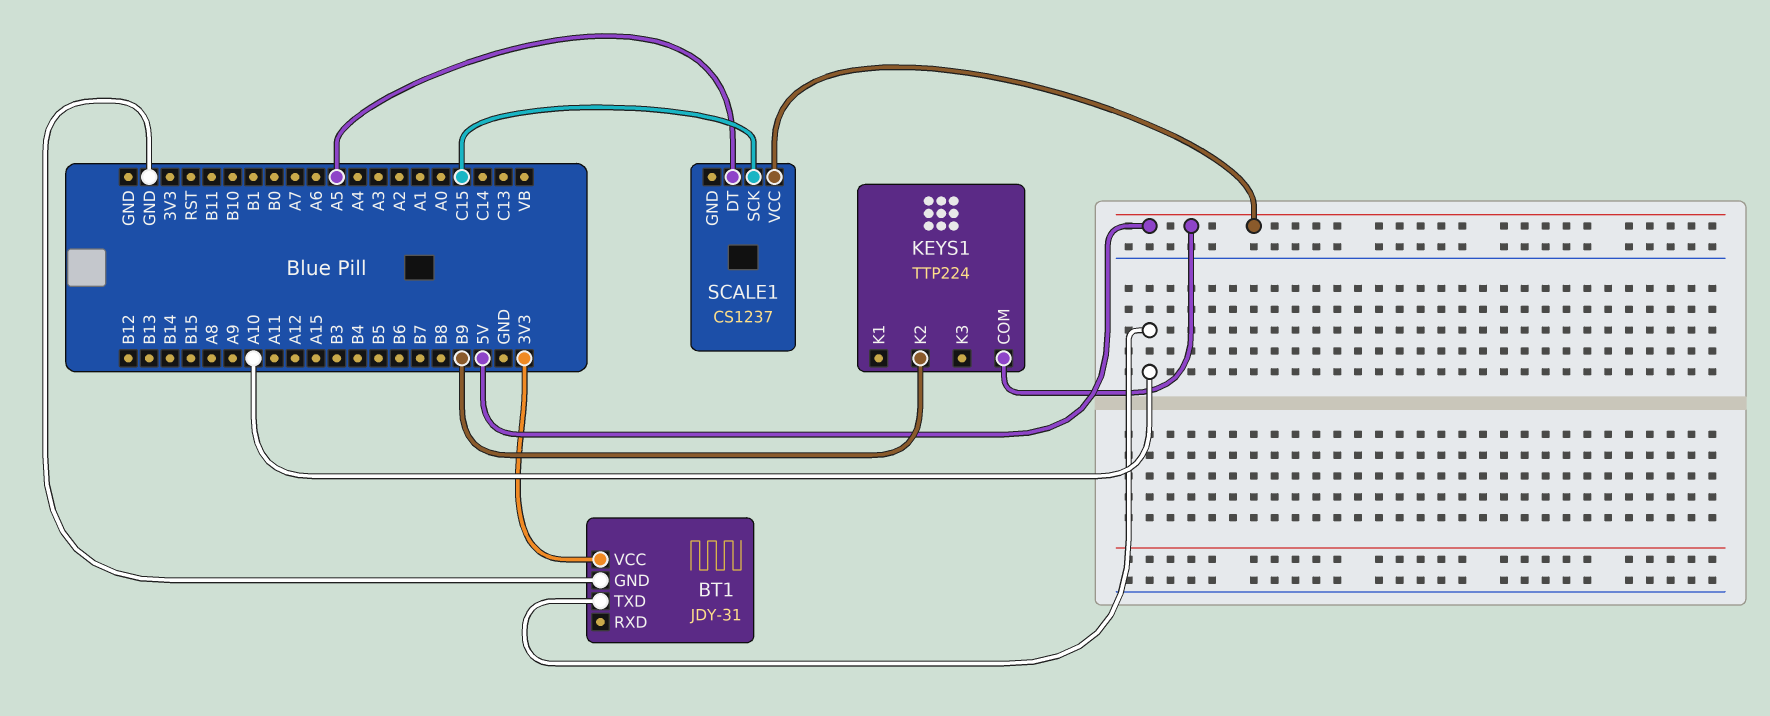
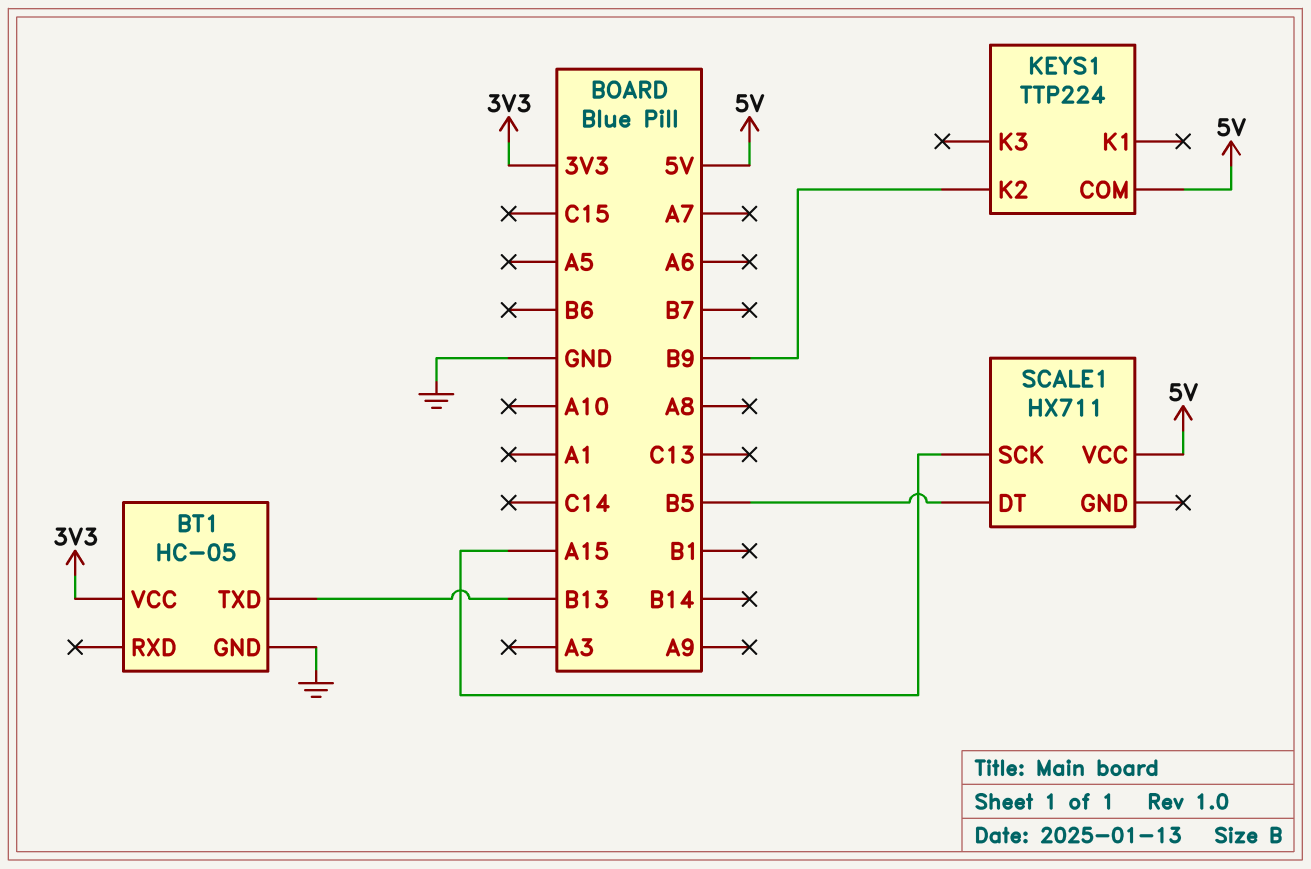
BT1: JDY-31 -> HC-05
BT1 pin TXD: A10 -> B13
SCALE1: CS1237 -> HX711
SCALE1 pin DT: A5 -> B5
SCALE1 pin SCK: C15 -> A15

